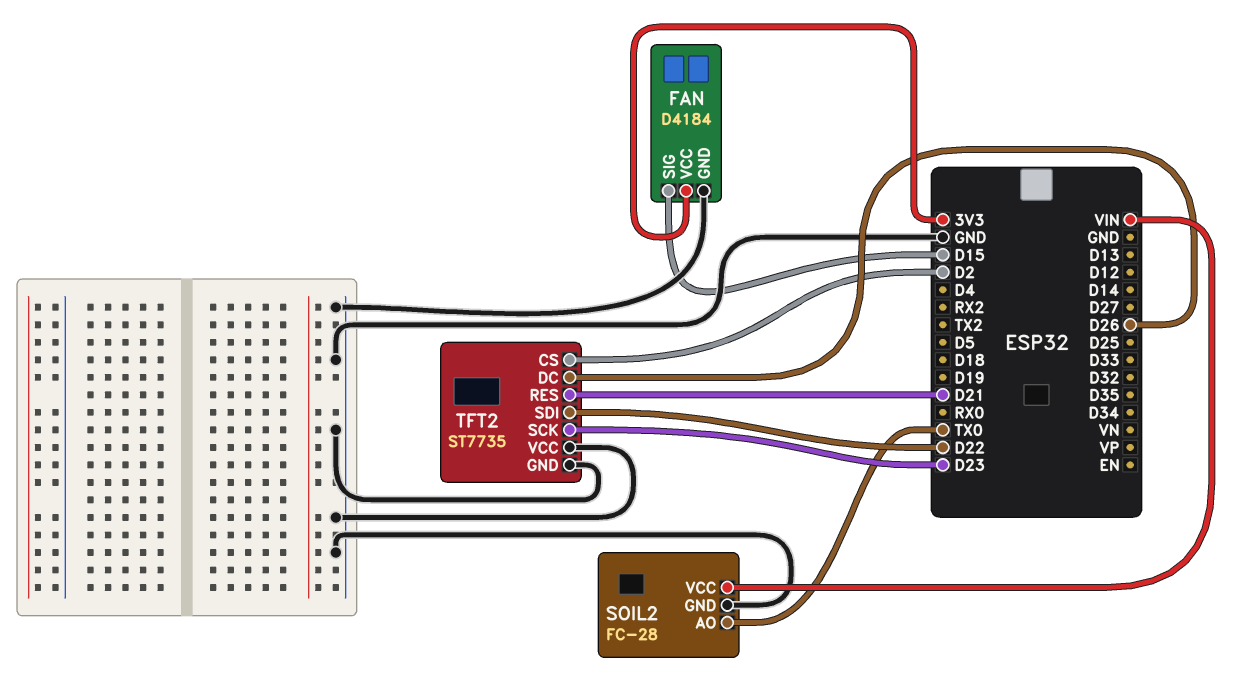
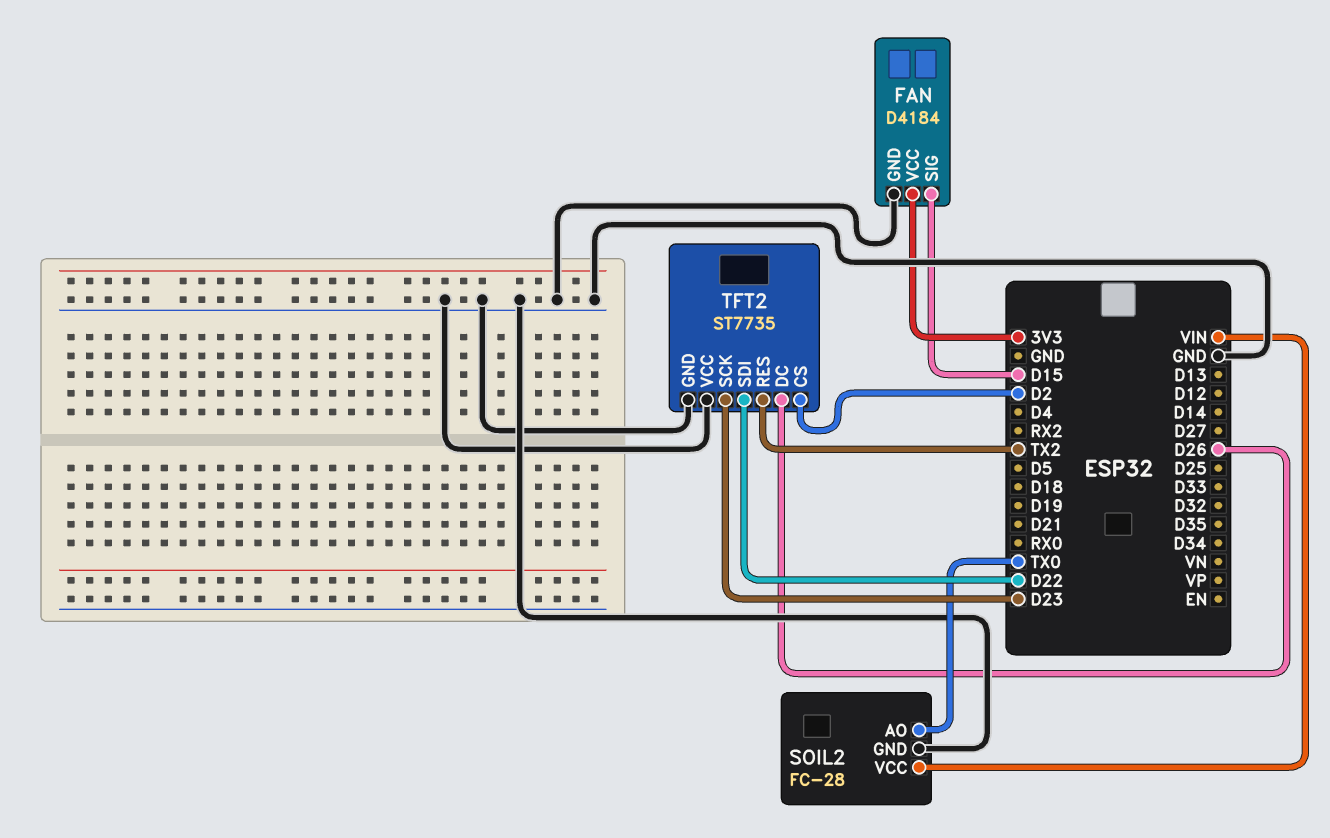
TFT2 pin RES: D21 -> TX2

